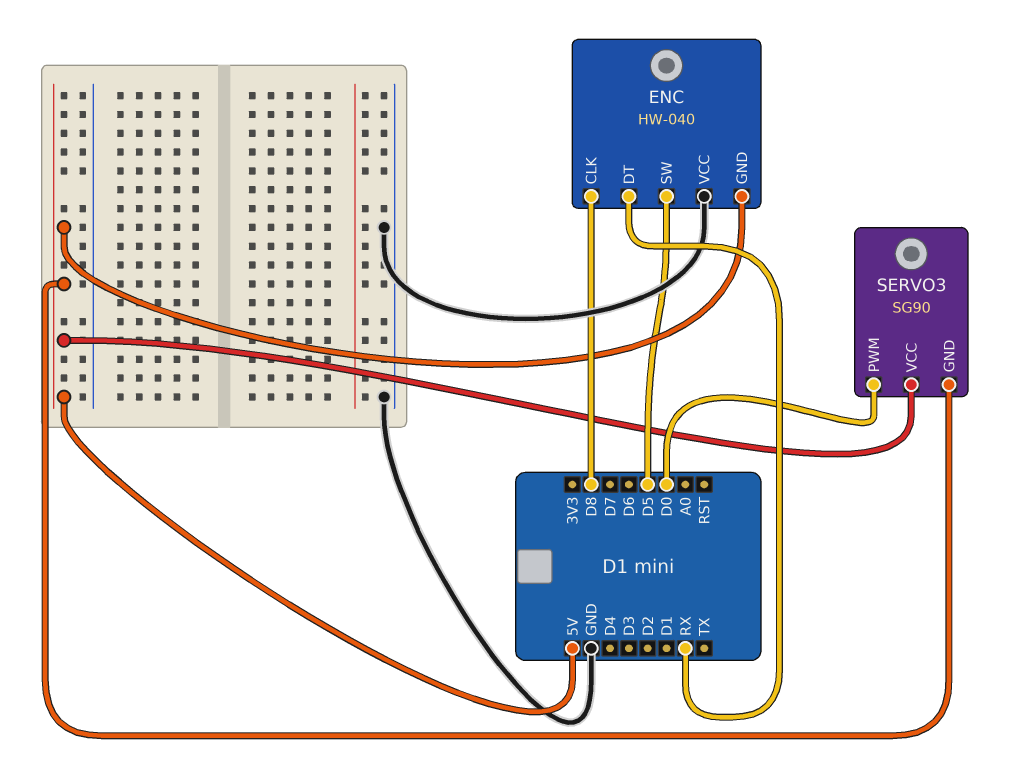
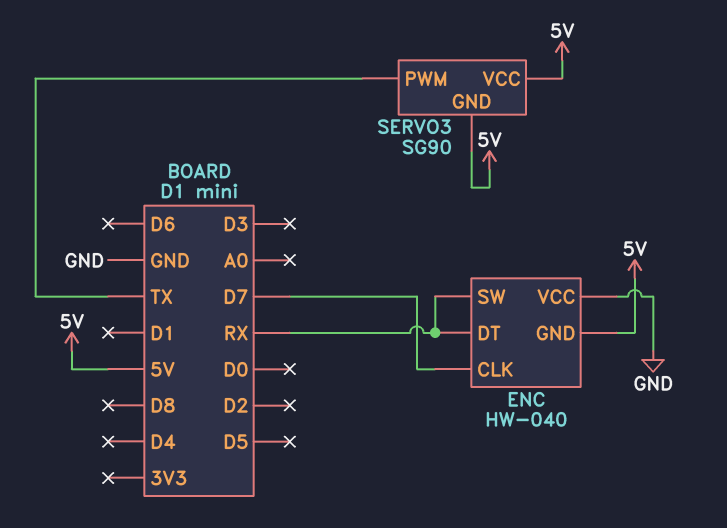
ENC pin CLK: D8 -> D7
ENC pin SW: D5 -> RX
SERVO3 pin PWM: D0 -> TX

